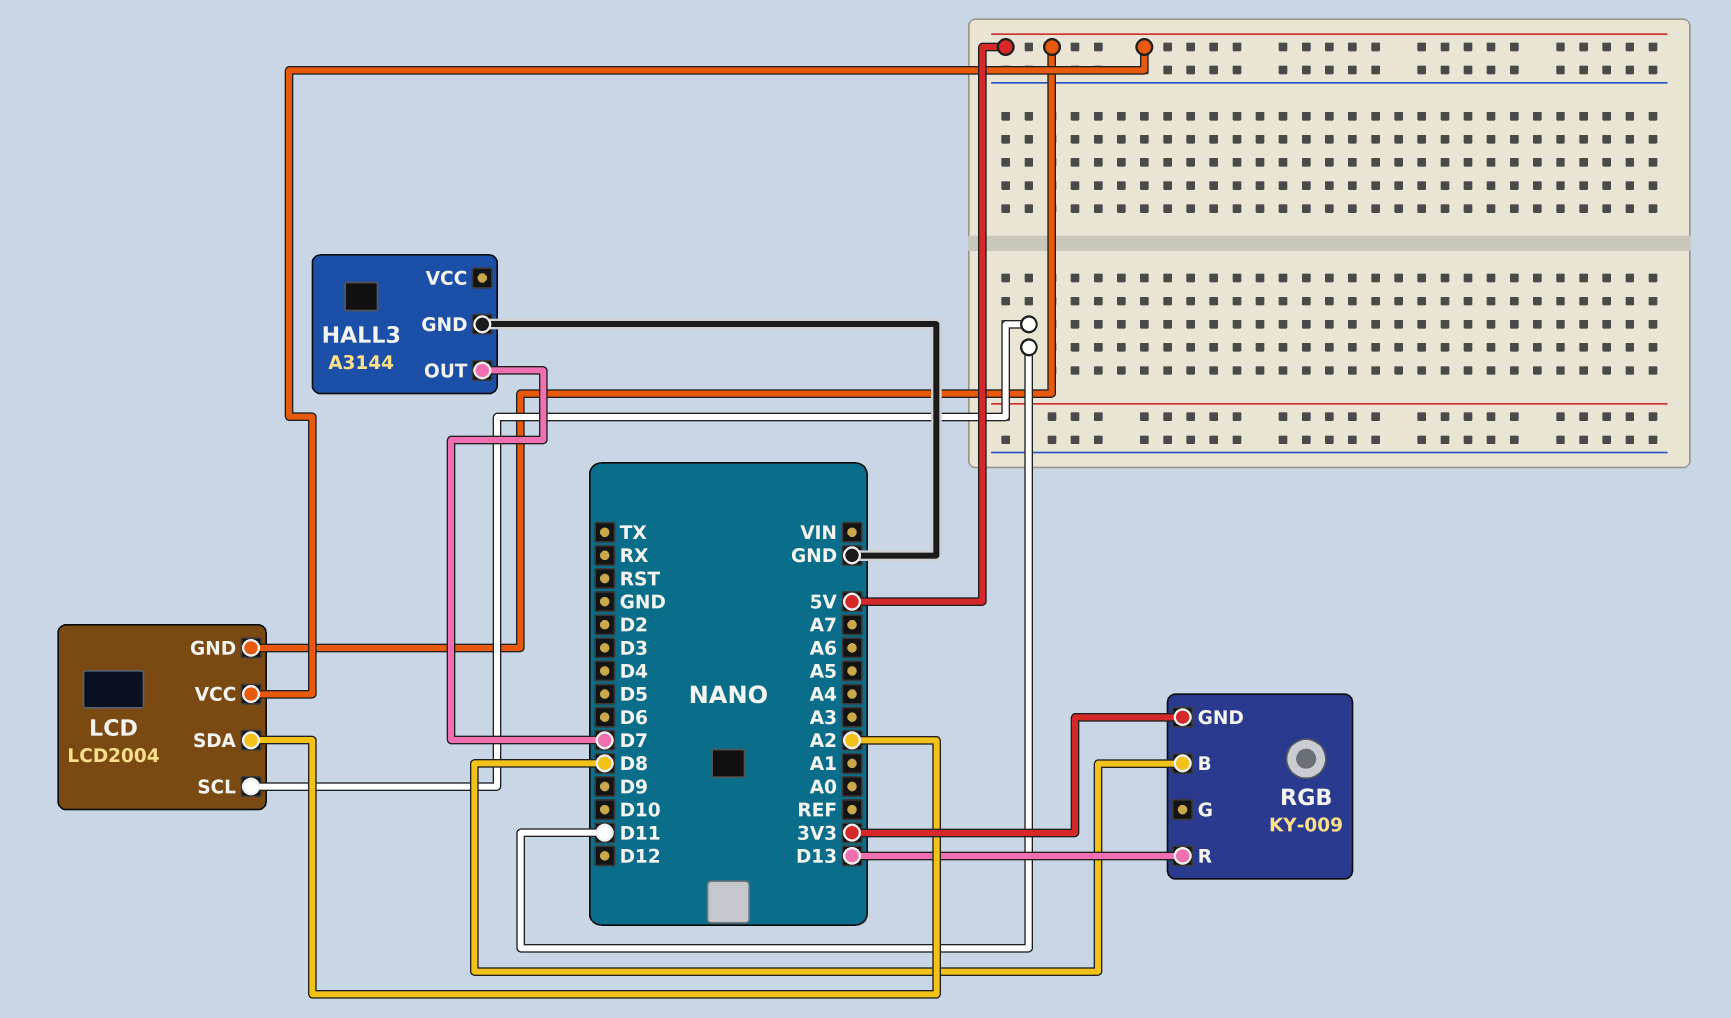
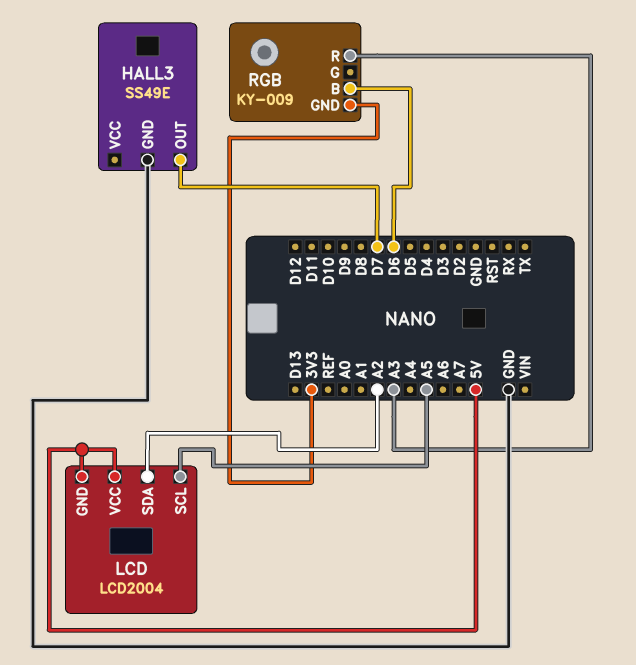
HALL3: A3144 -> SS49E
LCD pin SCL: D11 -> A5
RGB pin B: D8 -> D6
RGB pin R: D13 -> A3

